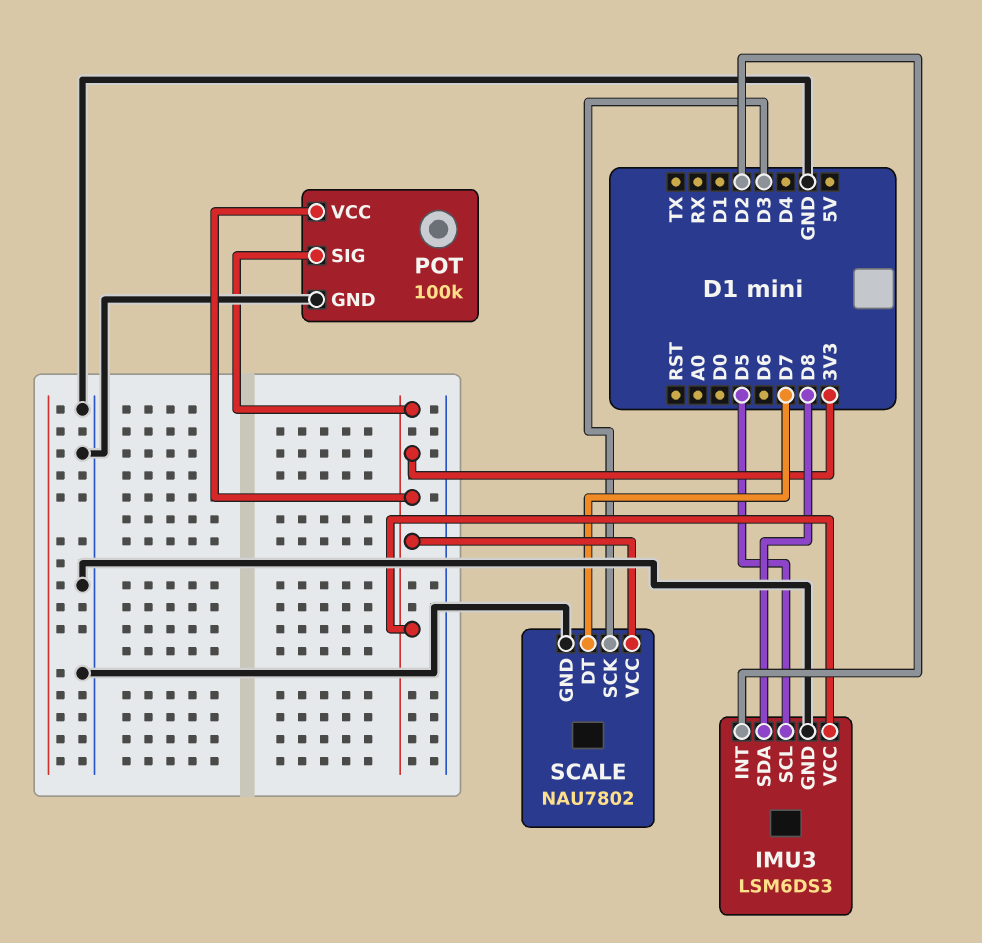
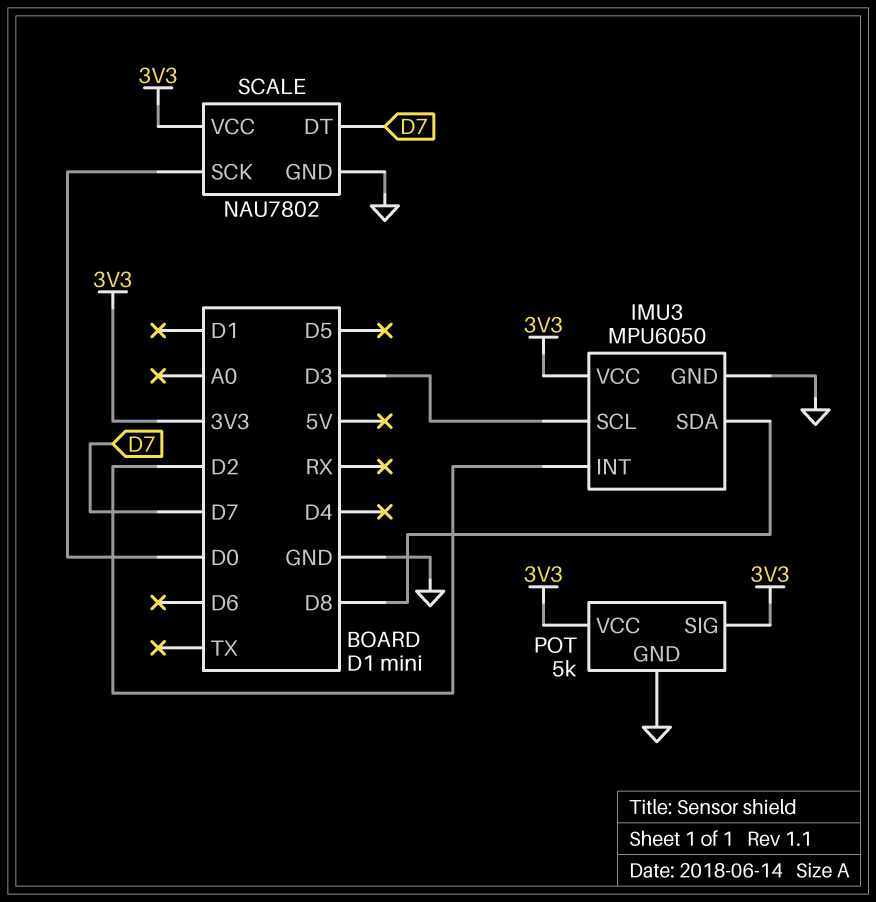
IMU3: LSM6DS3 -> MPU6050
IMU3 pin SCL: D5 -> D3
POT: 100k -> 5k
SCALE pin SCK: D3 -> D0

